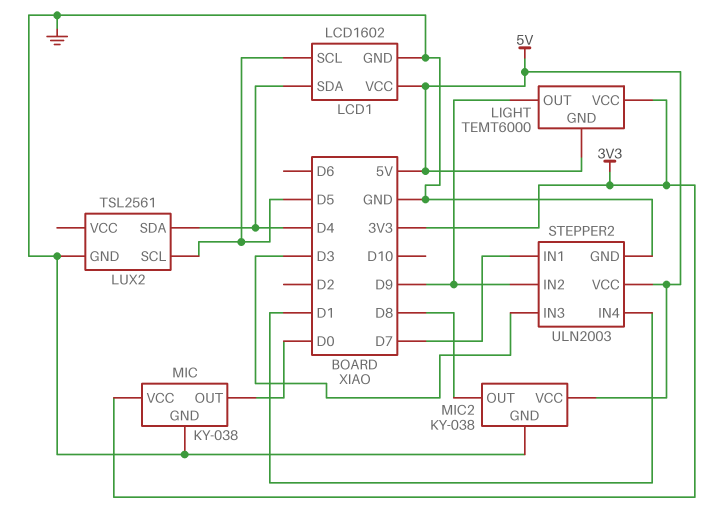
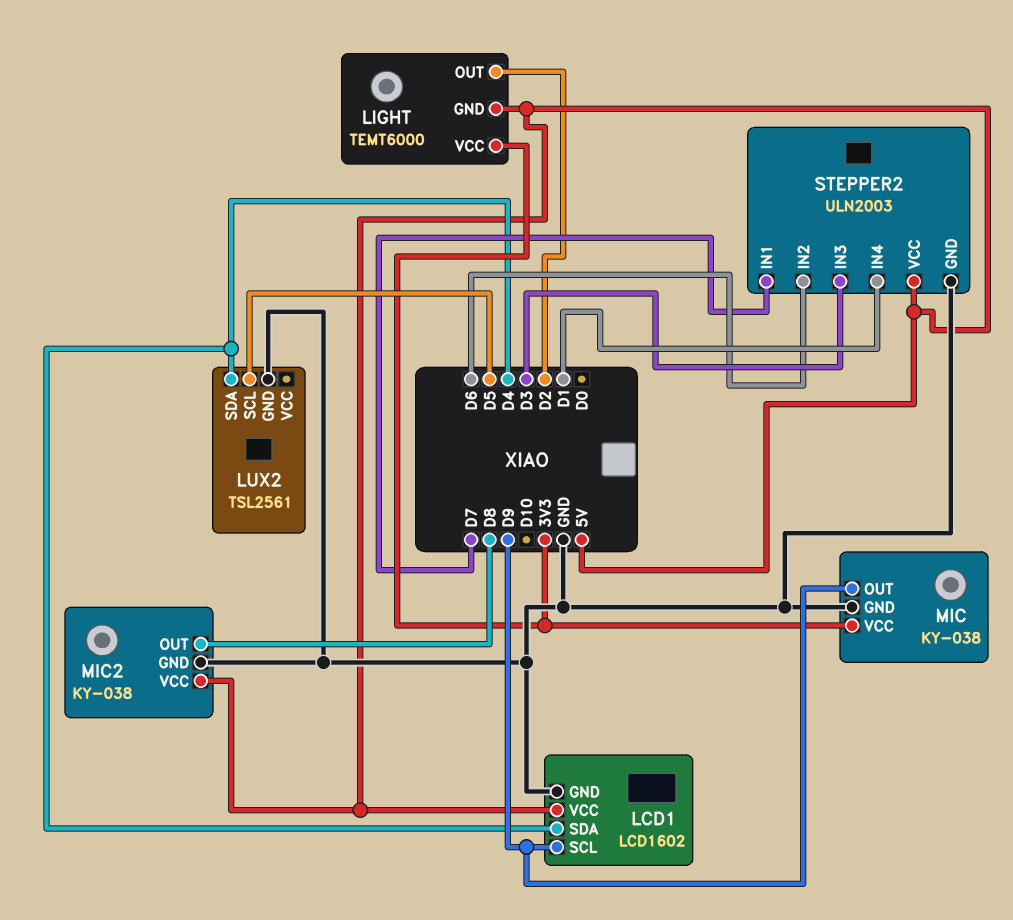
LCD1 pin SCL: D5 -> D9
LIGHT pin OUT: D9 -> D2
MIC pin OUT: D0 -> D9
STEPPER2 pin IN2: D9 -> D6

